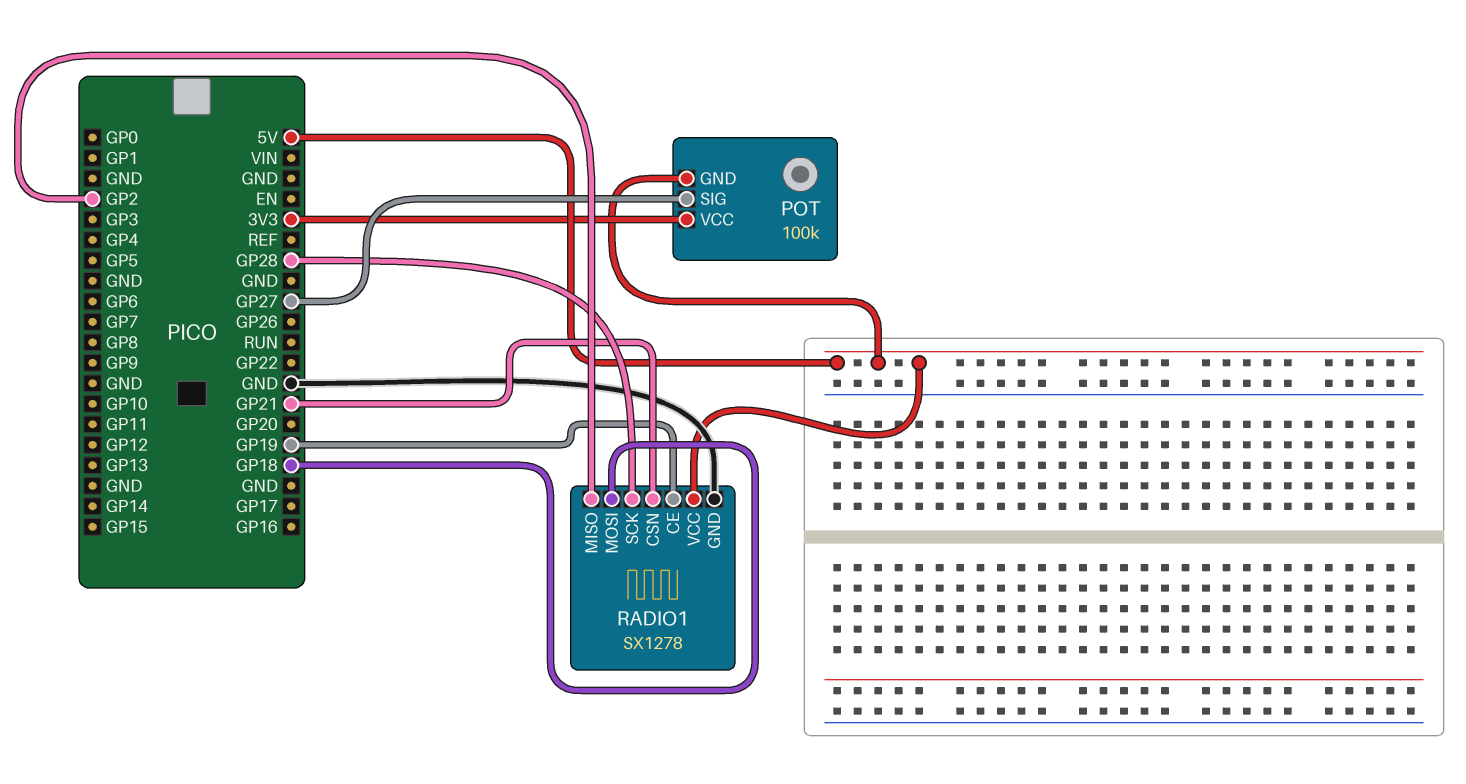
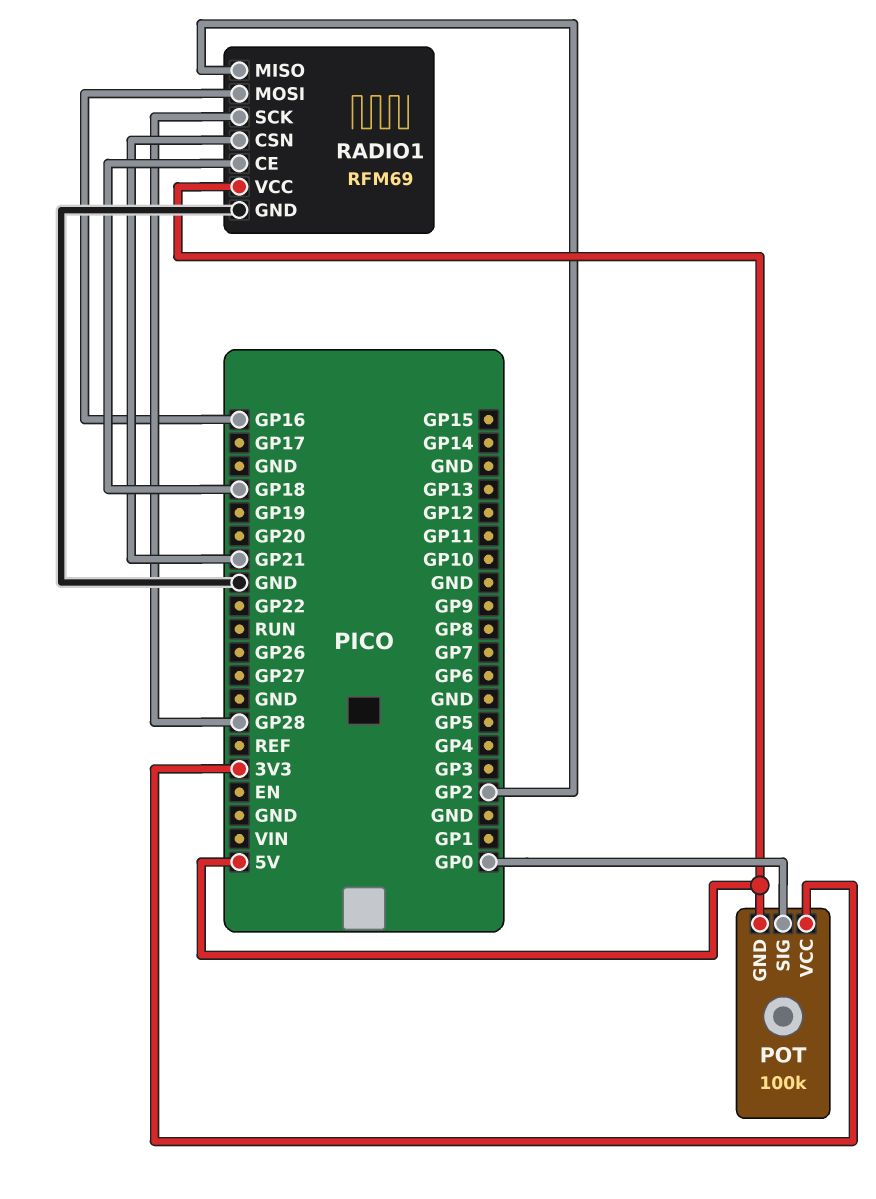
POT pin SIG: GP27 -> GP0
RADIO1: SX1278 -> RFM69
RADIO1 pin CE: GP19 -> GP18
RADIO1 pin MOSI: GP18 -> GP16

